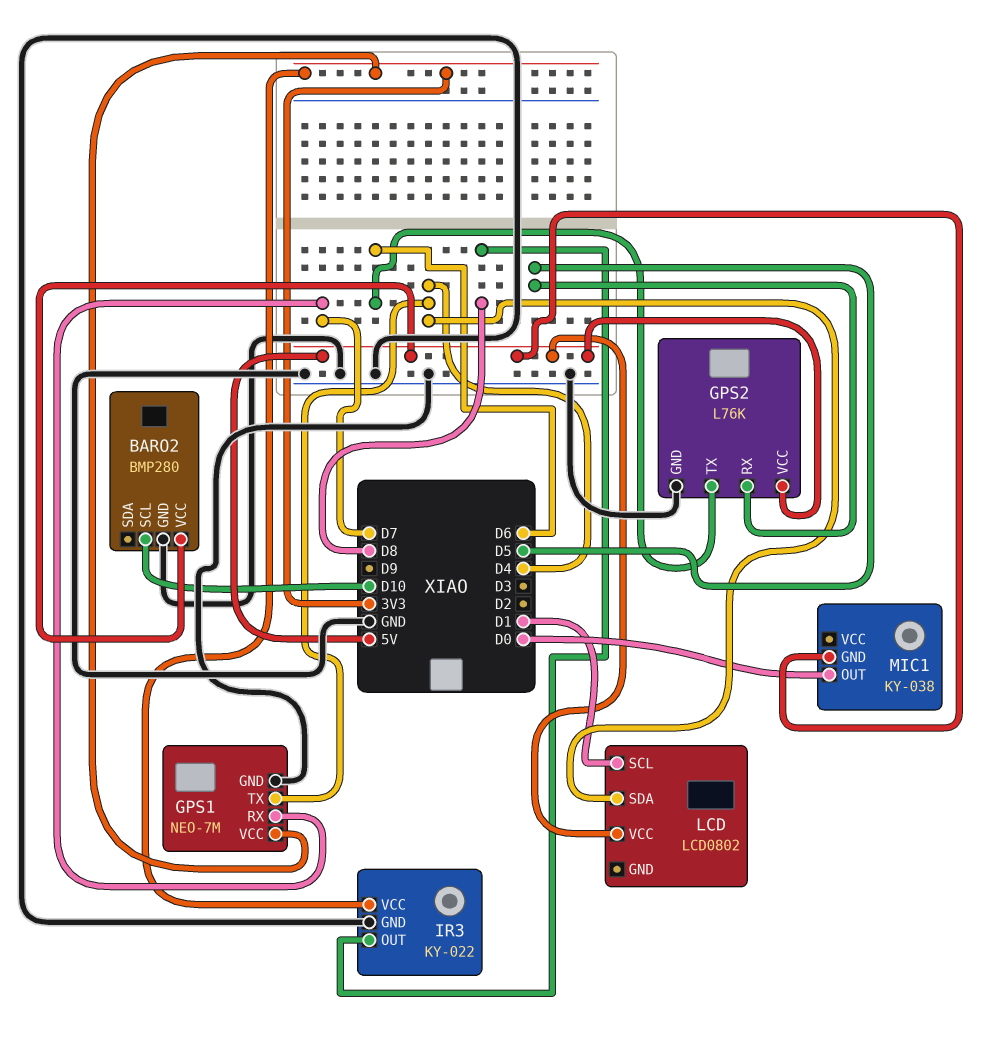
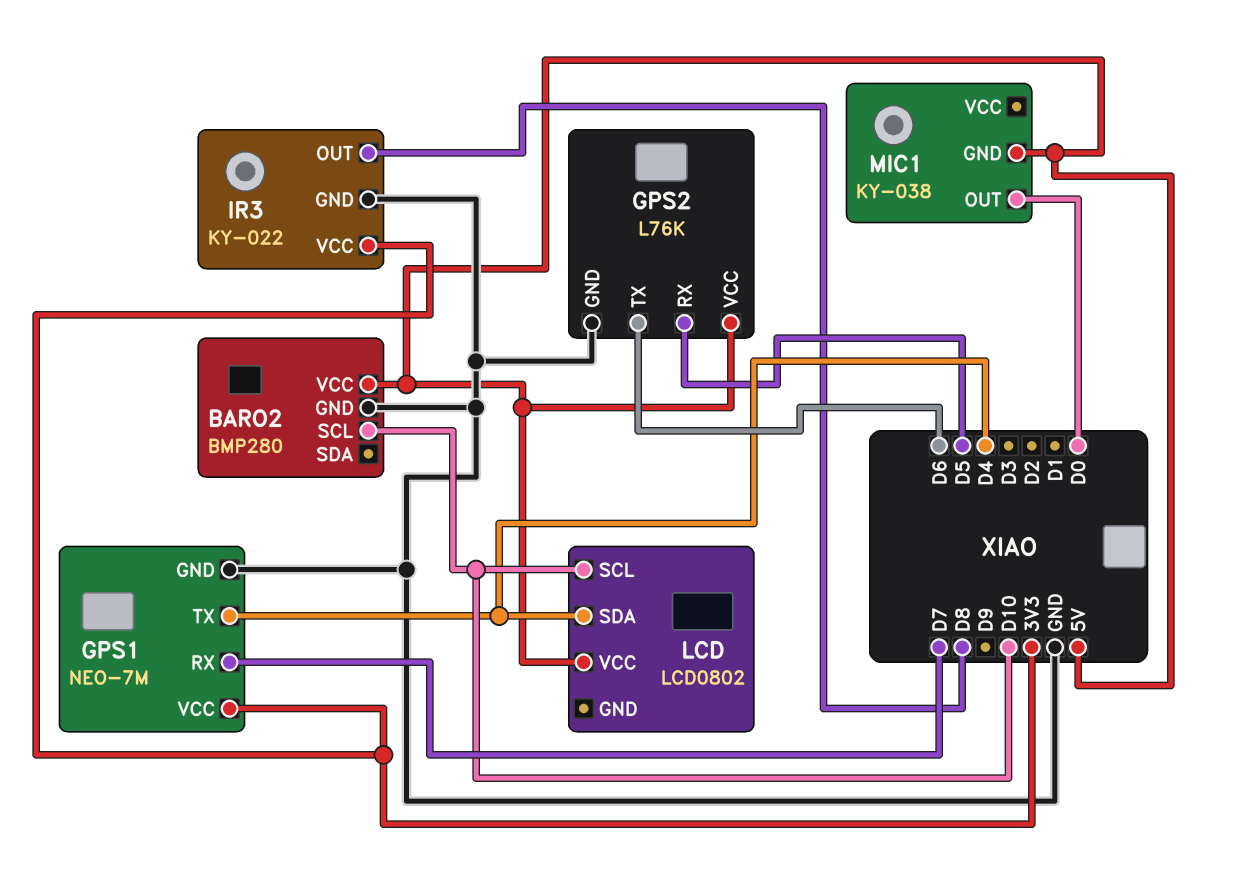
LCD pin SCL: D1 -> D10

